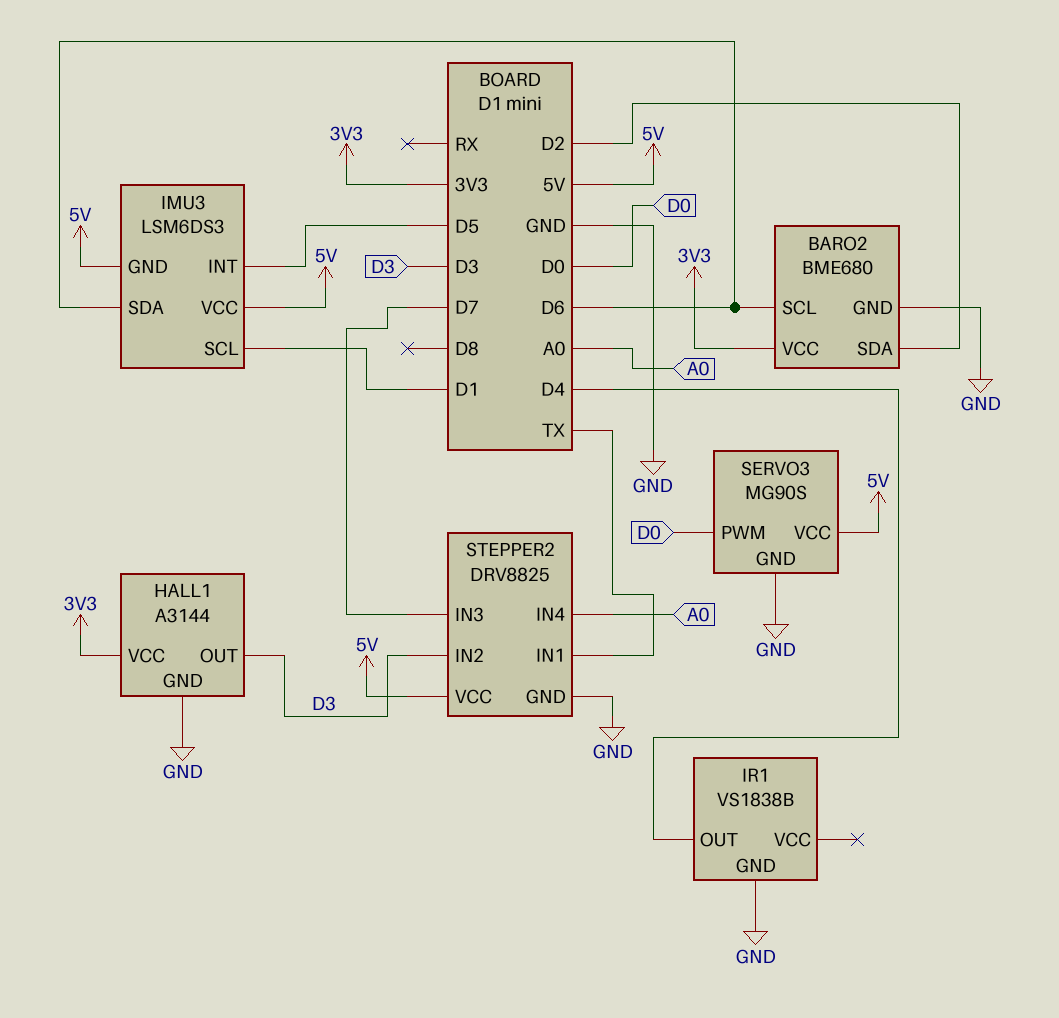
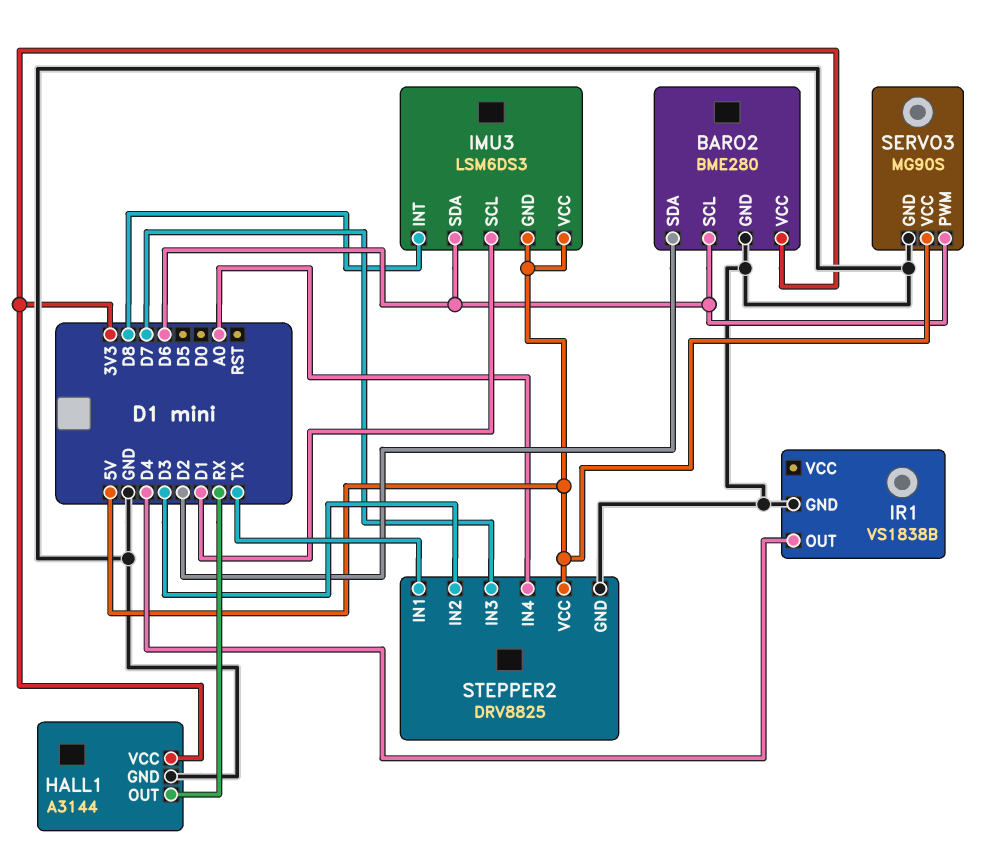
BARO2: BME680 -> BME280
HALL1 pin OUT: D3 -> RX
IMU3 pin INT: D5 -> D8
SERVO3 pin PWM: D0 -> D6

